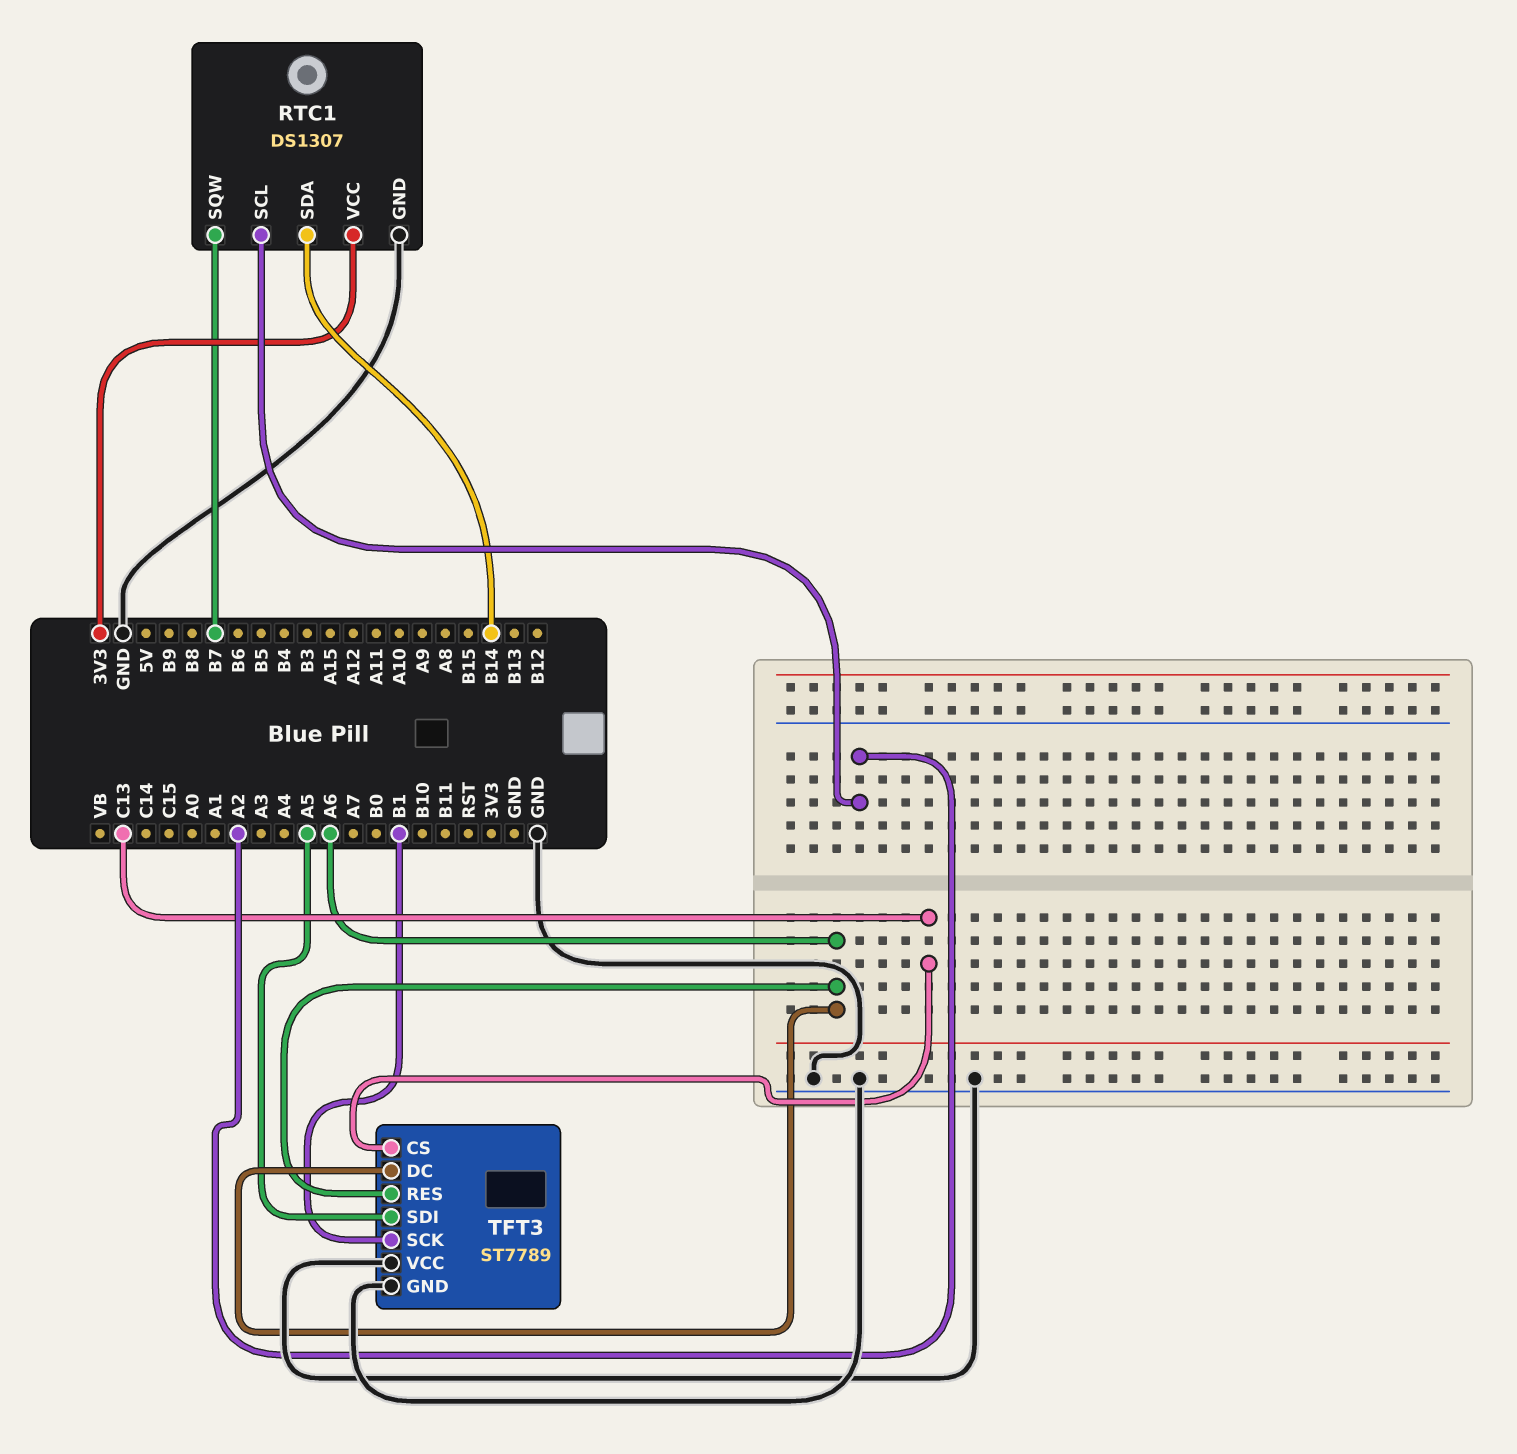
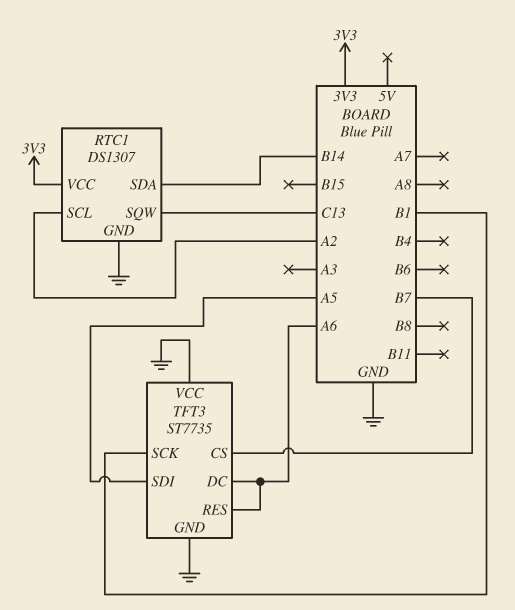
RTC1 pin SQW: B7 -> C13
TFT3: ST7789 -> ST7735
TFT3 pin CS: C13 -> B7

